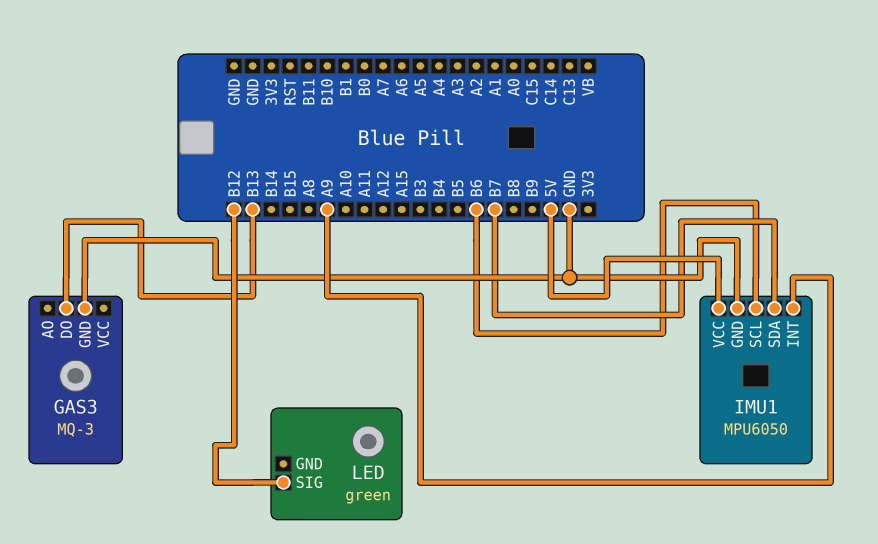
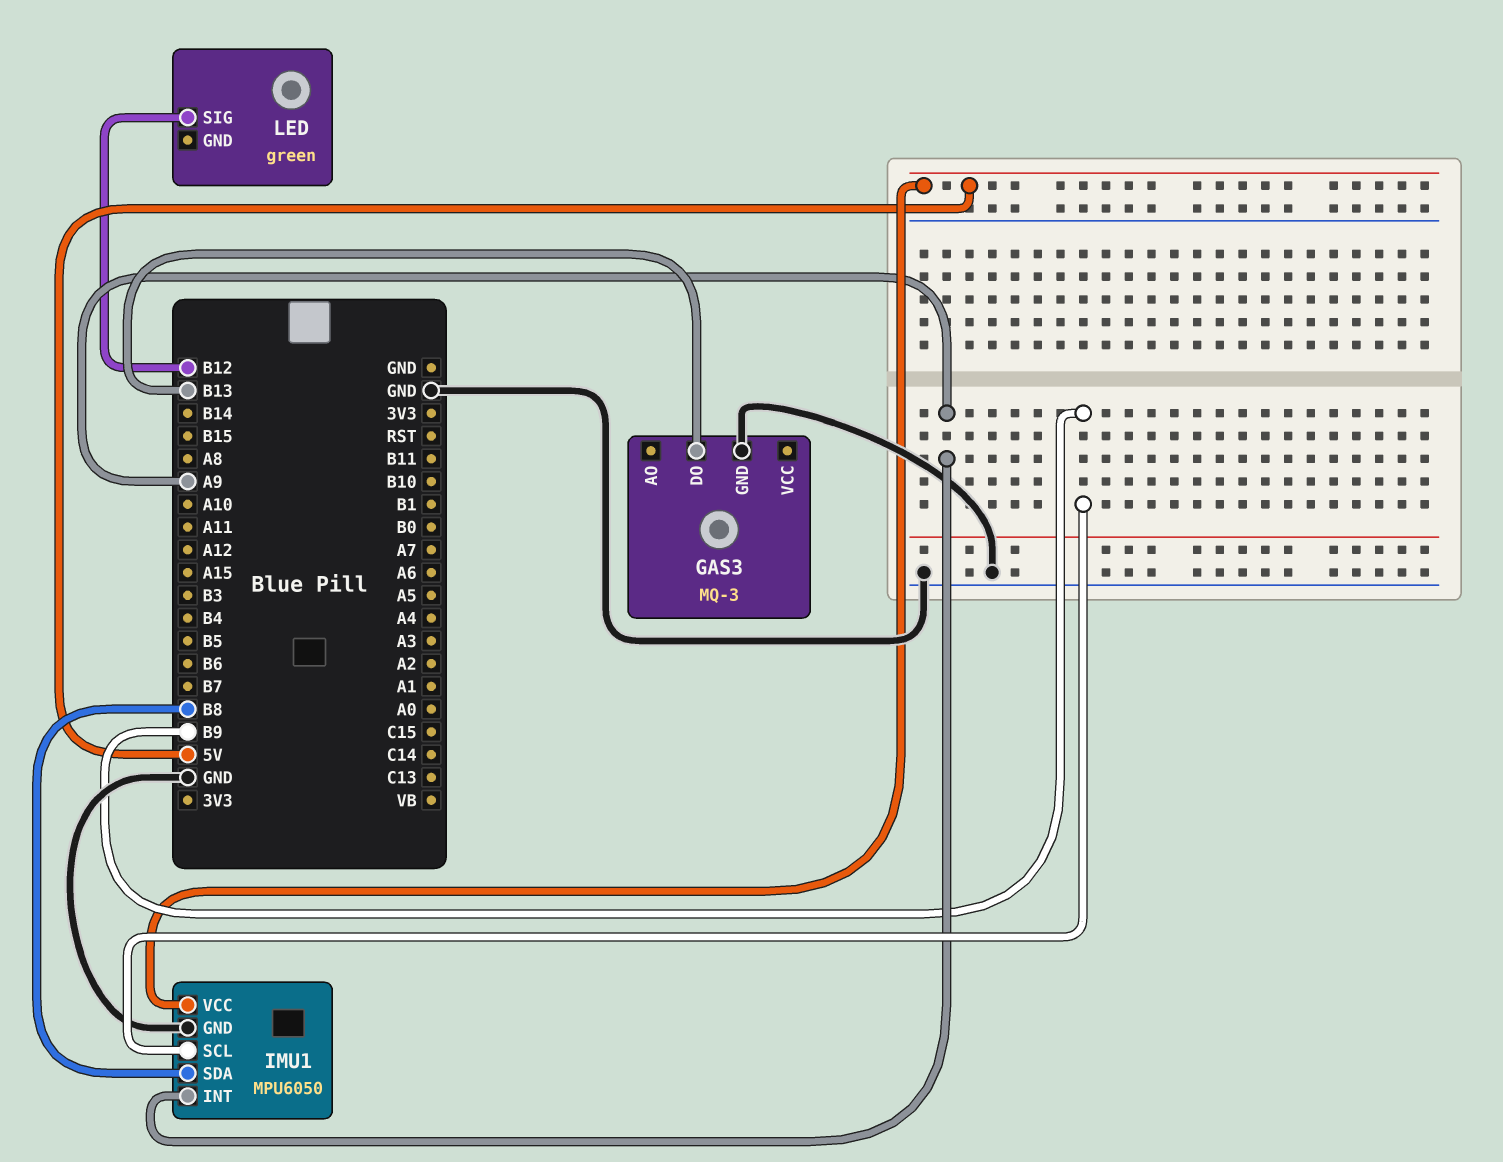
IMU1 pin SCL: B6 -> B9
IMU1 pin SDA: B7 -> B8

